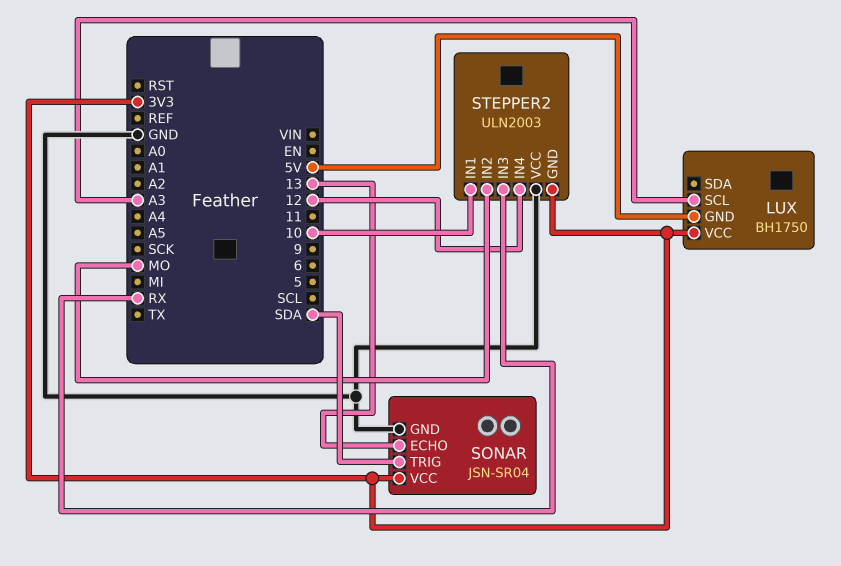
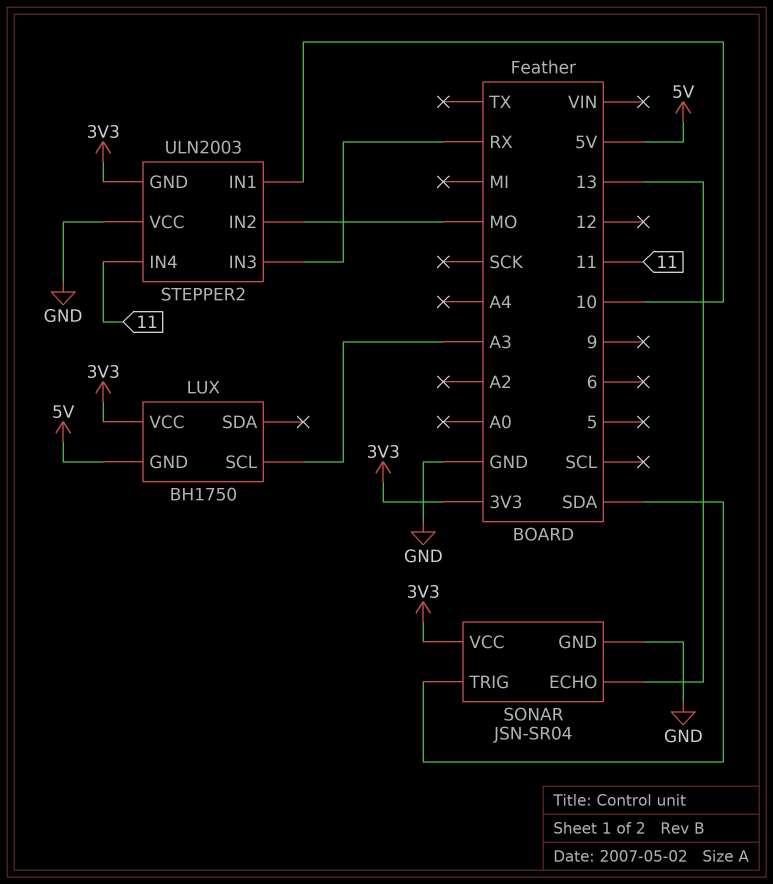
STEPPER2 pin IN4: 12 -> 11

